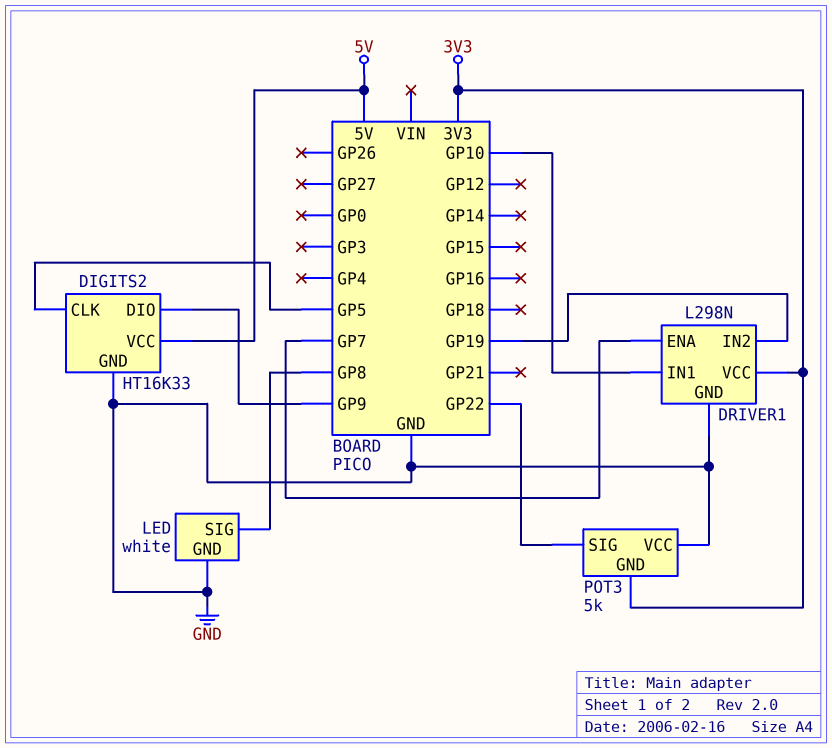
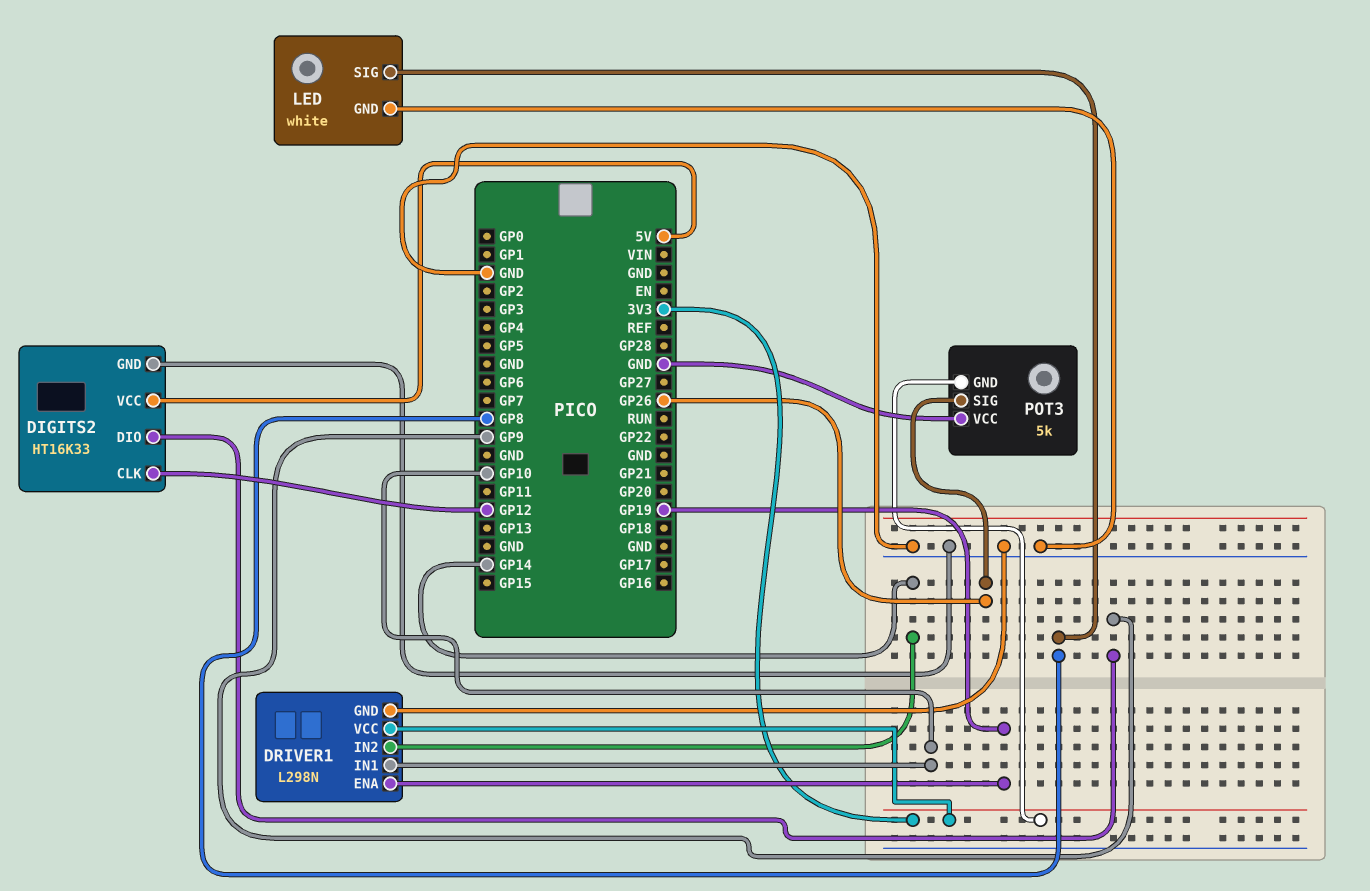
DIGITS2 pin CLK: GP5 -> GP12
DRIVER1 pin ENA: GP7 -> GP19
DRIVER1 pin IN2: GP19 -> GP14
POT3 pin SIG: GP22 -> GP26

